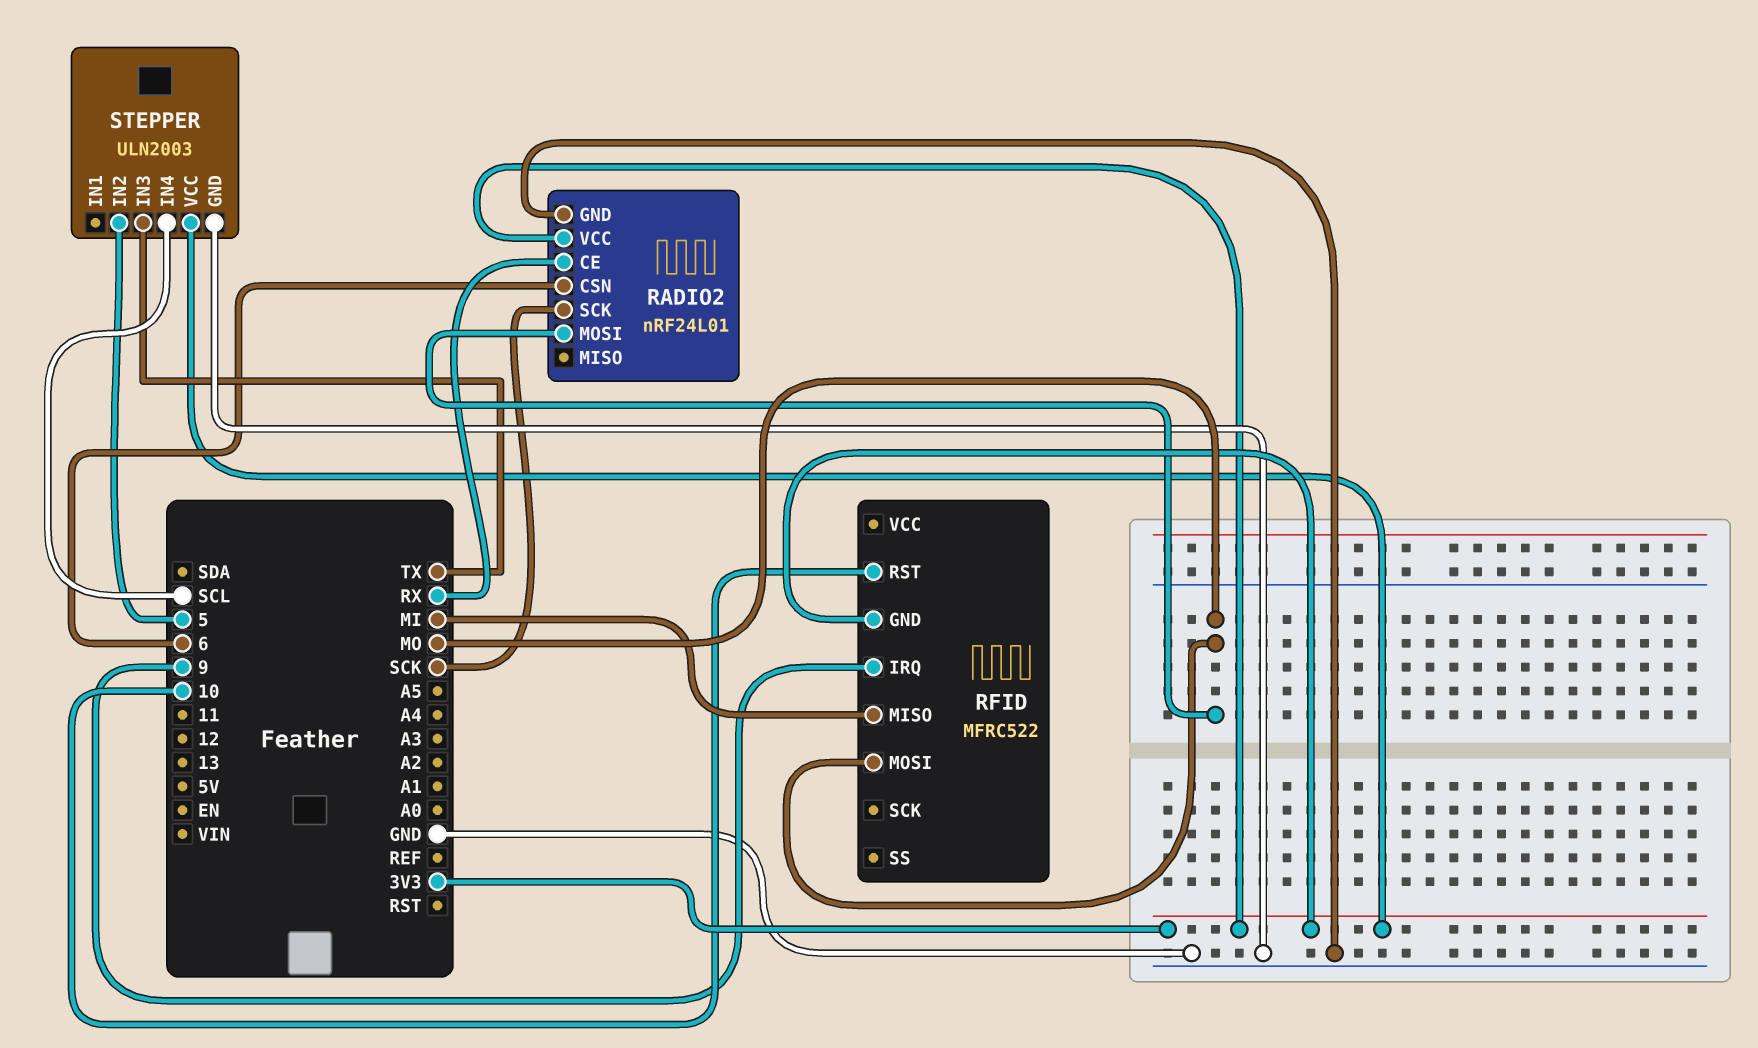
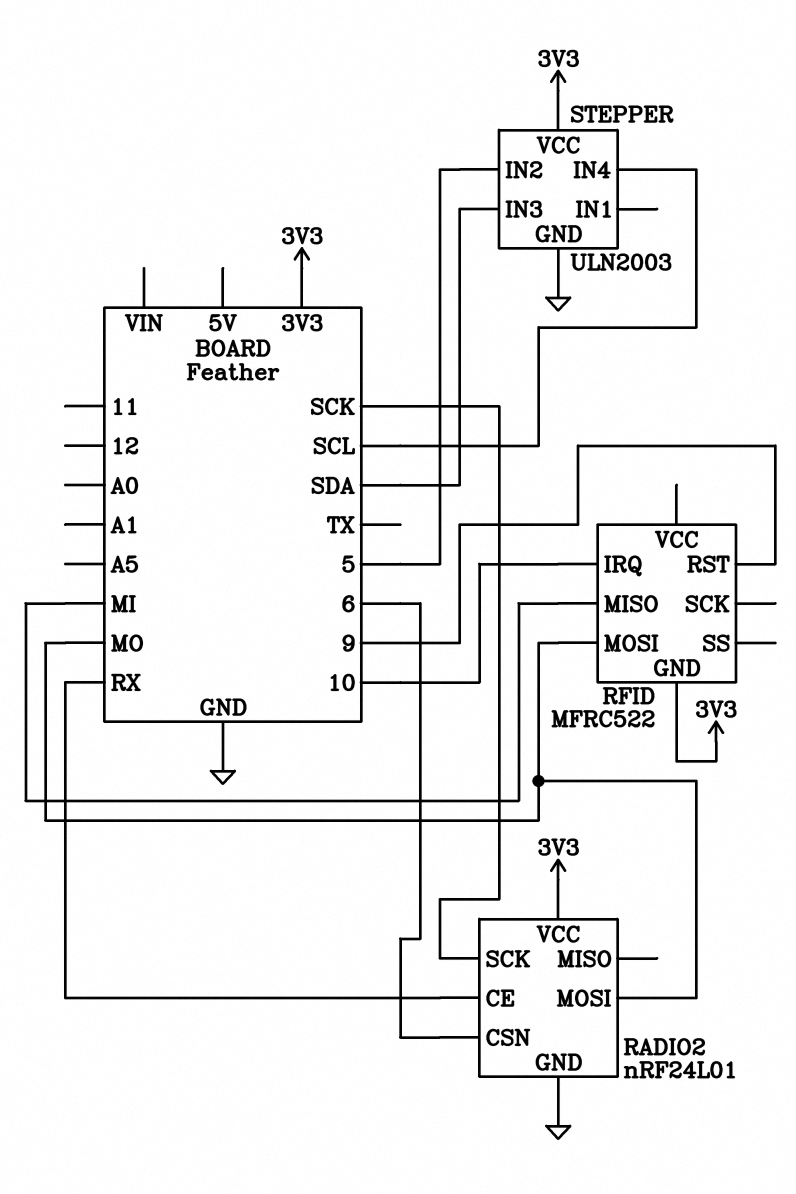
RFID pin IRQ: 9 -> 10
RFID pin RST: 10 -> 9
STEPPER pin IN3: TX -> SDA

